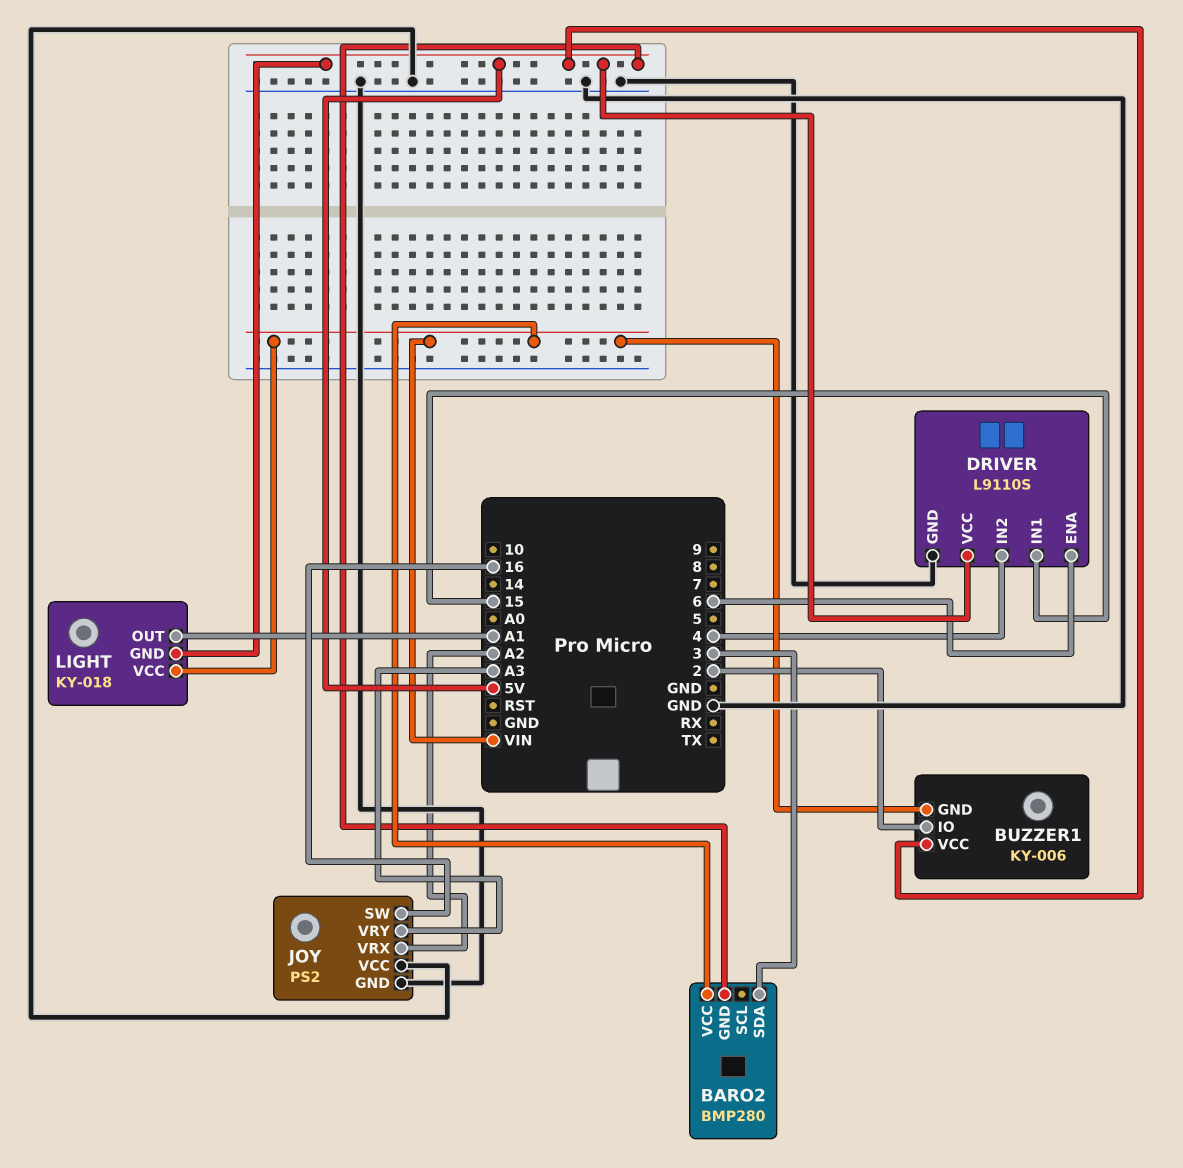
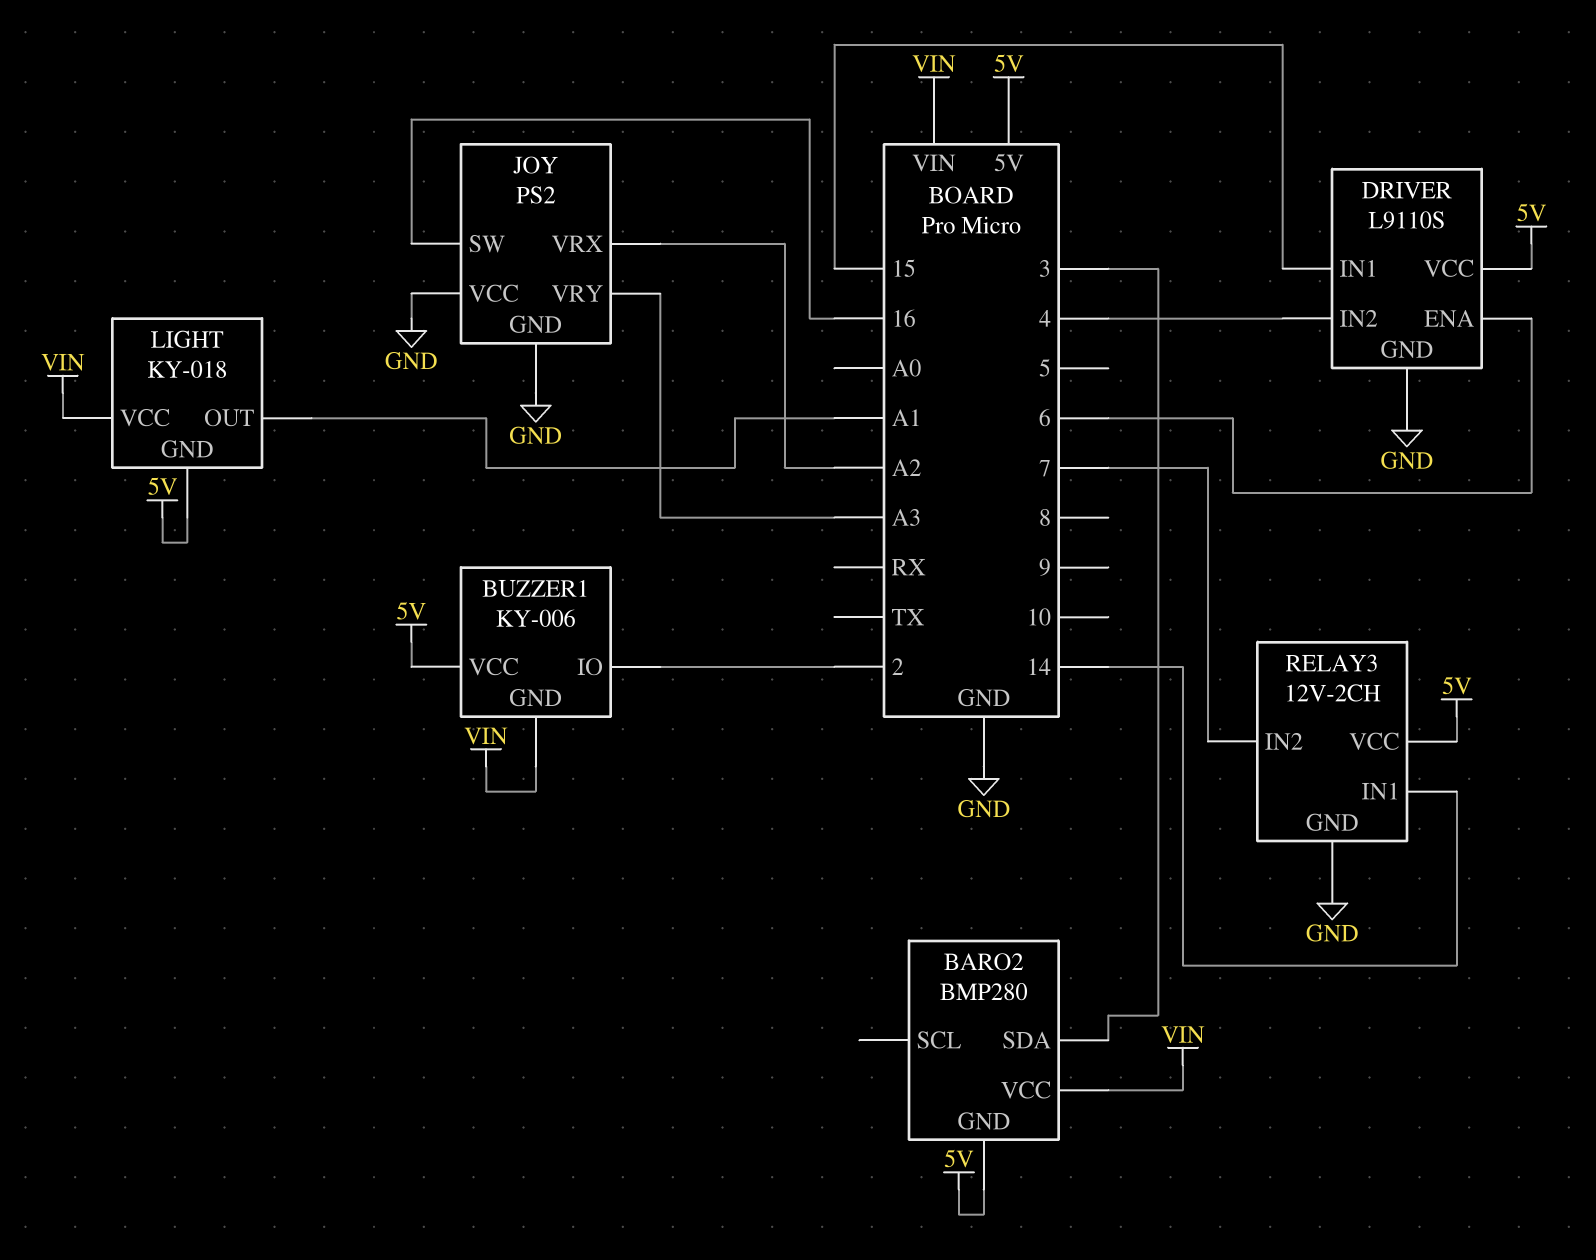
RELAY3: none -> 12V-2CH
RELAY3 pin GND: none -> GND
RELAY3 pin IN1: none -> 14
RELAY3 pin IN2: none -> 7
RELAY3 pin VCC: none -> 5V

